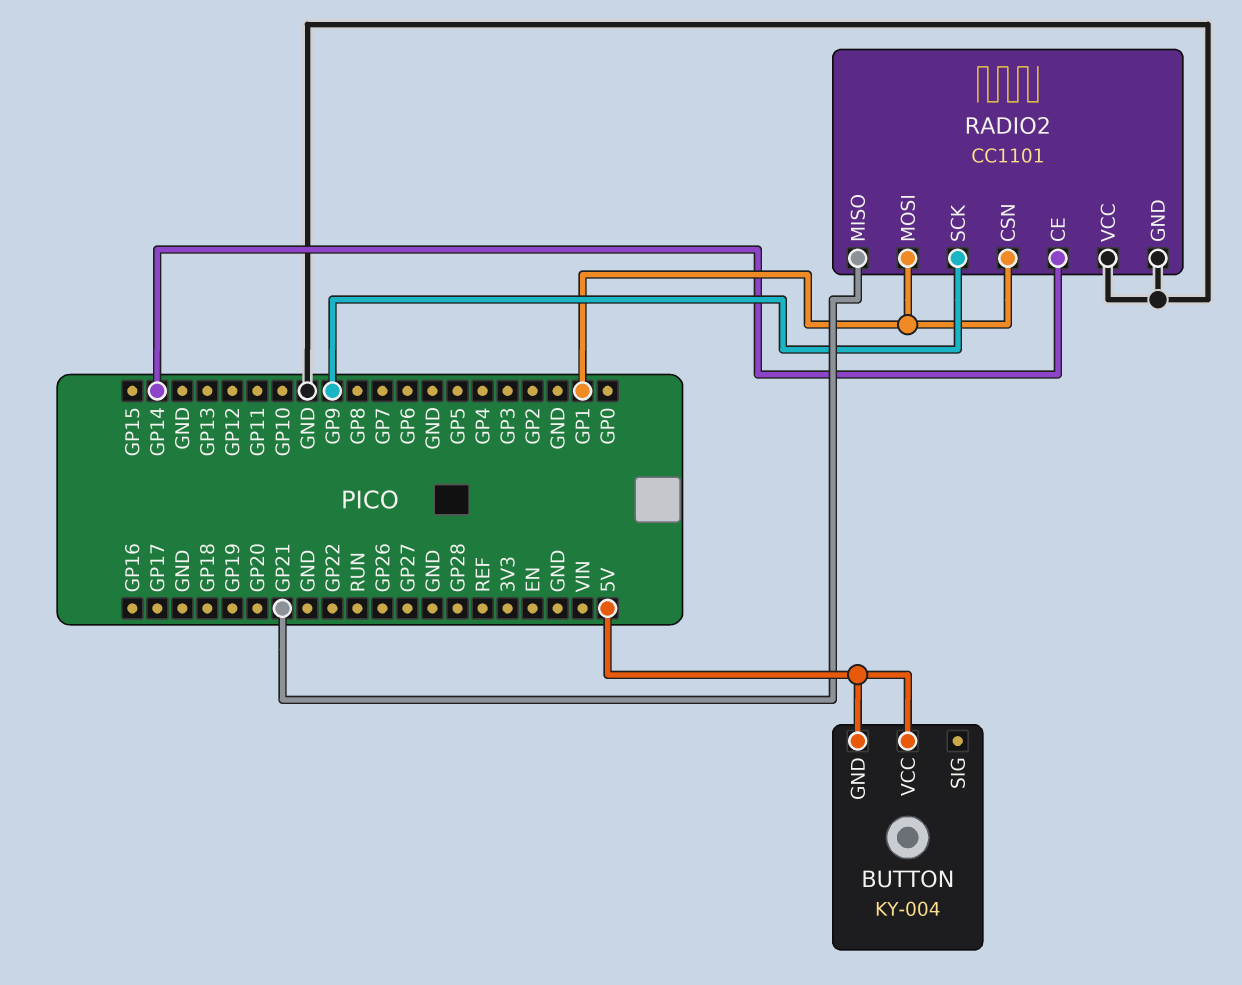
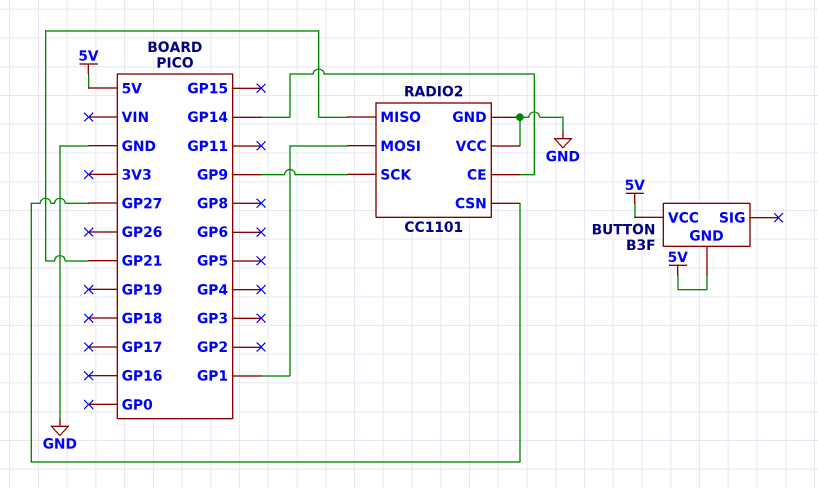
BUTTON: KY-004 -> B3F
RADIO2 pin CSN: GP1 -> GP27

